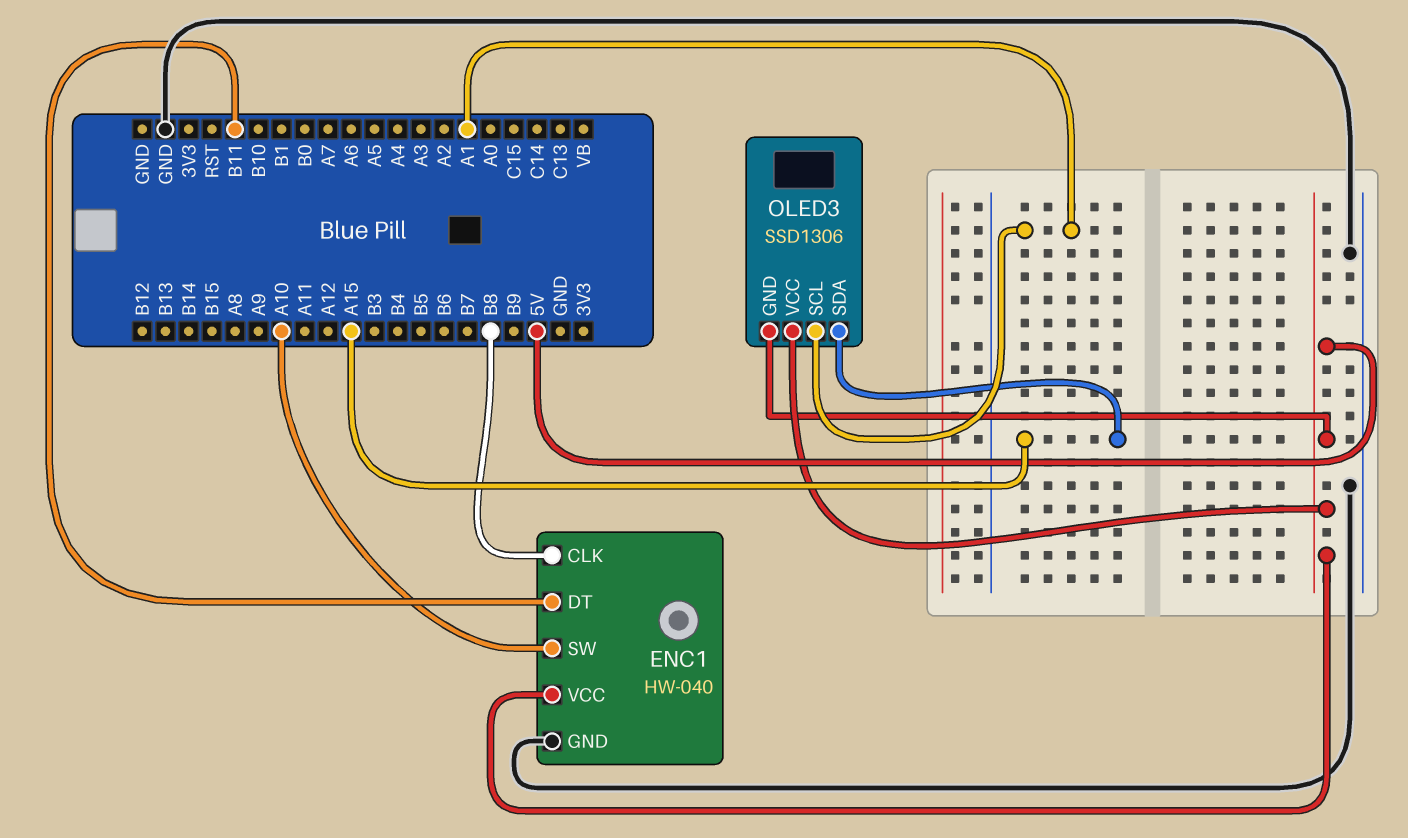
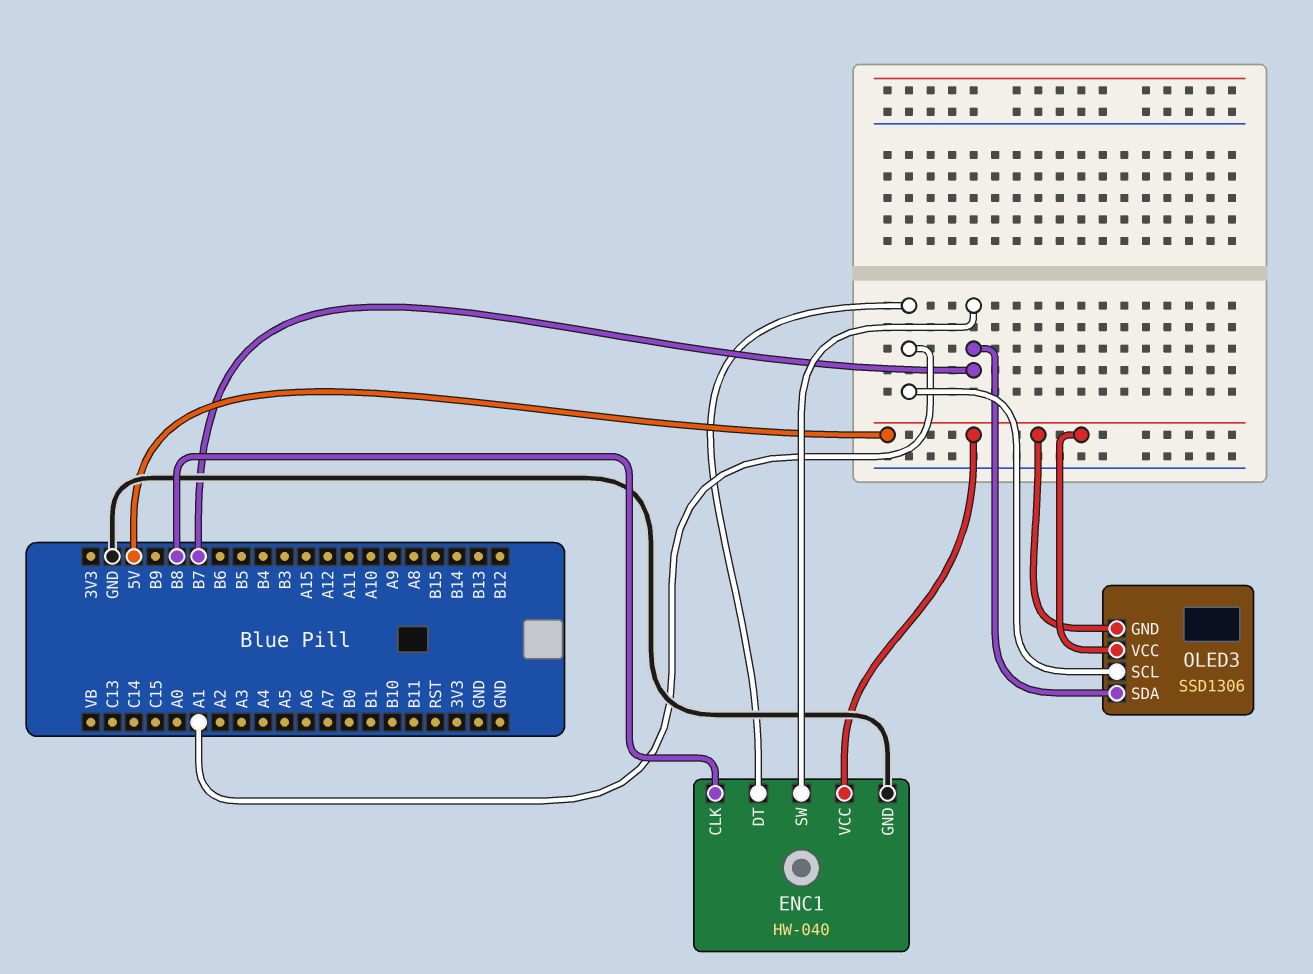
ENC1 pin DT: B11 -> A1
ENC1 pin SW: A10 -> B7
OLED3 pin SDA: A15 -> B7

